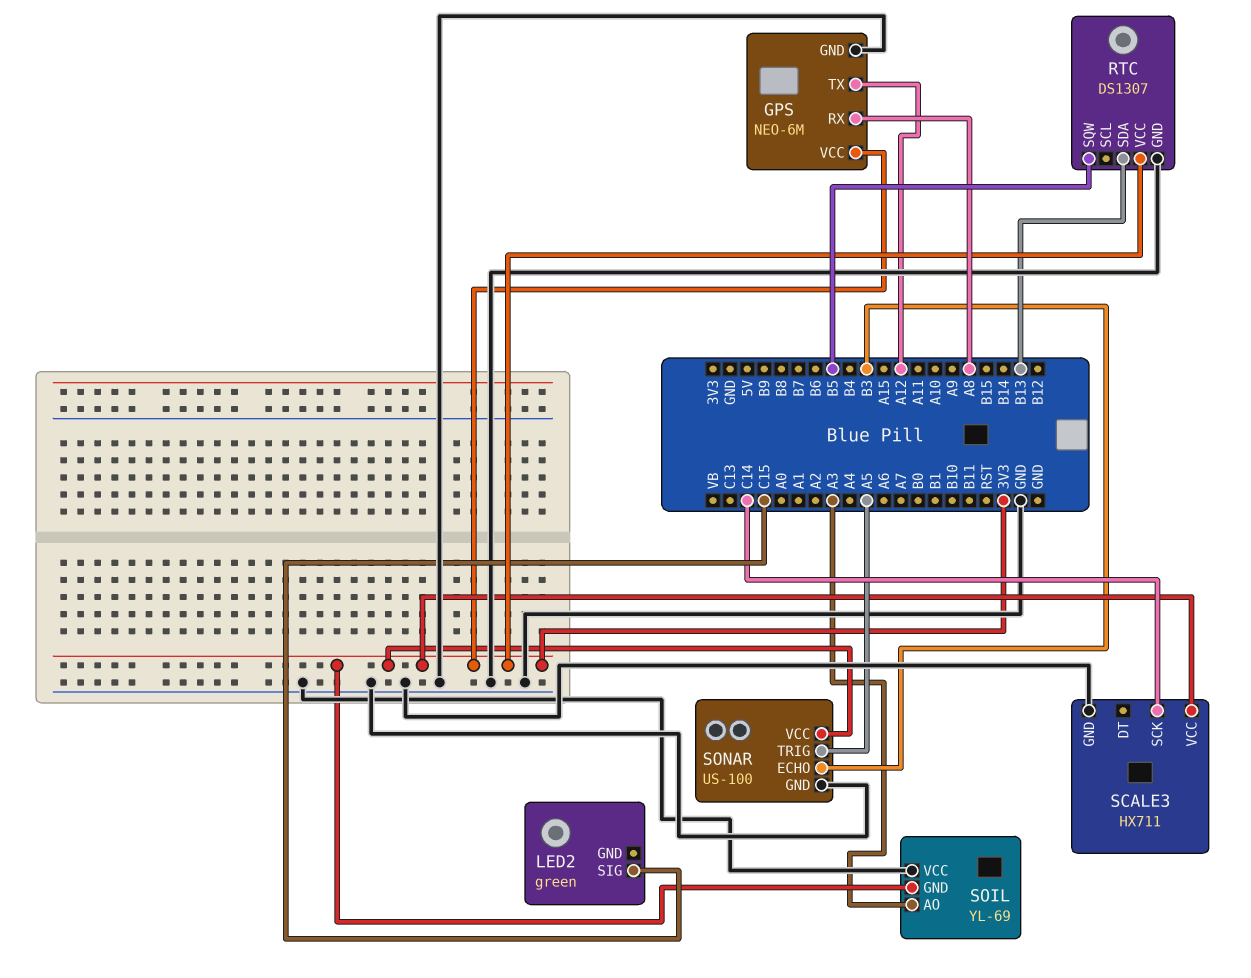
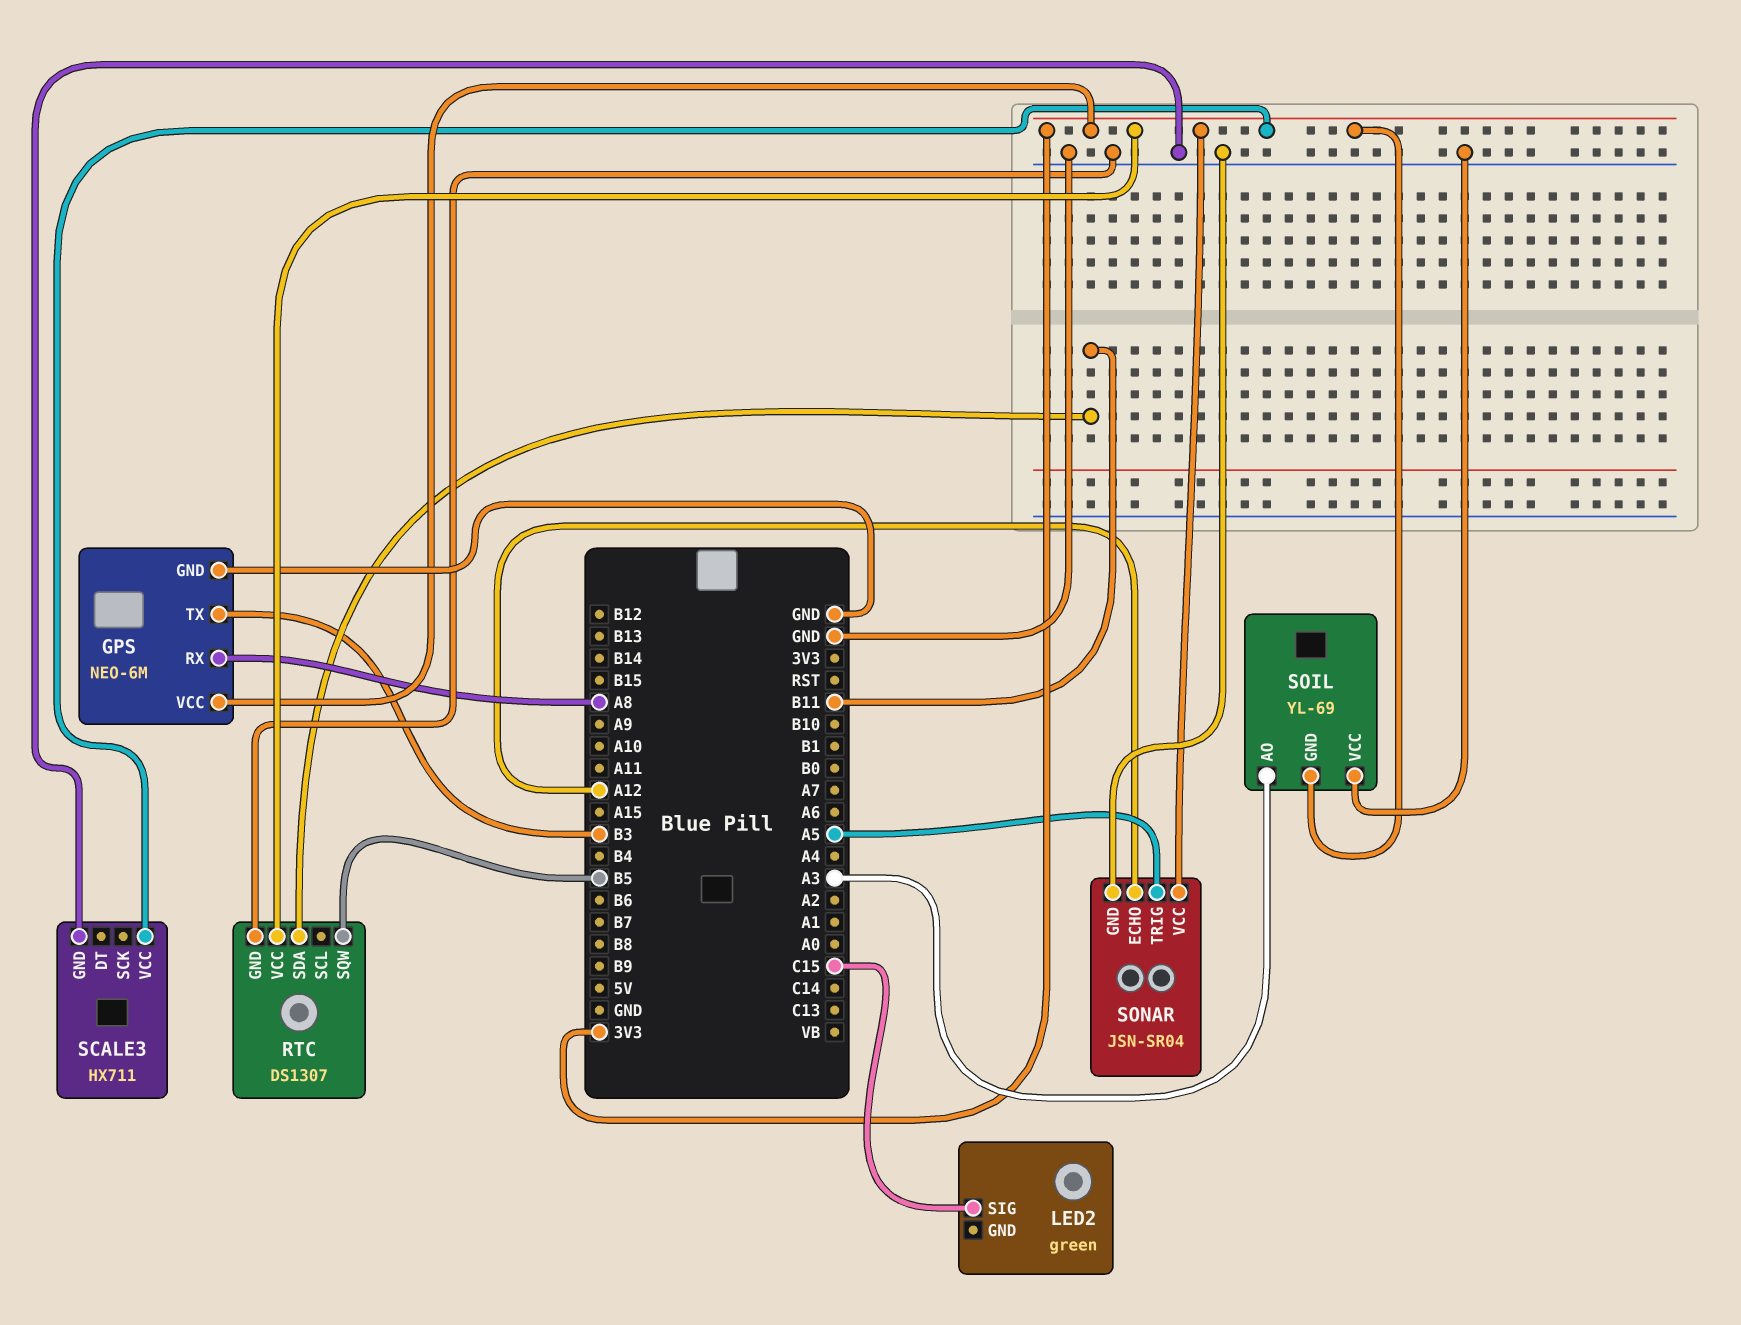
GPS pin TX: A12 -> B3
RTC pin SDA: B13 -> B11
SCALE3 pin SCK: C14 -> none
SONAR: US-100 -> JSN-SR04
SONAR pin ECHO: B3 -> A12

